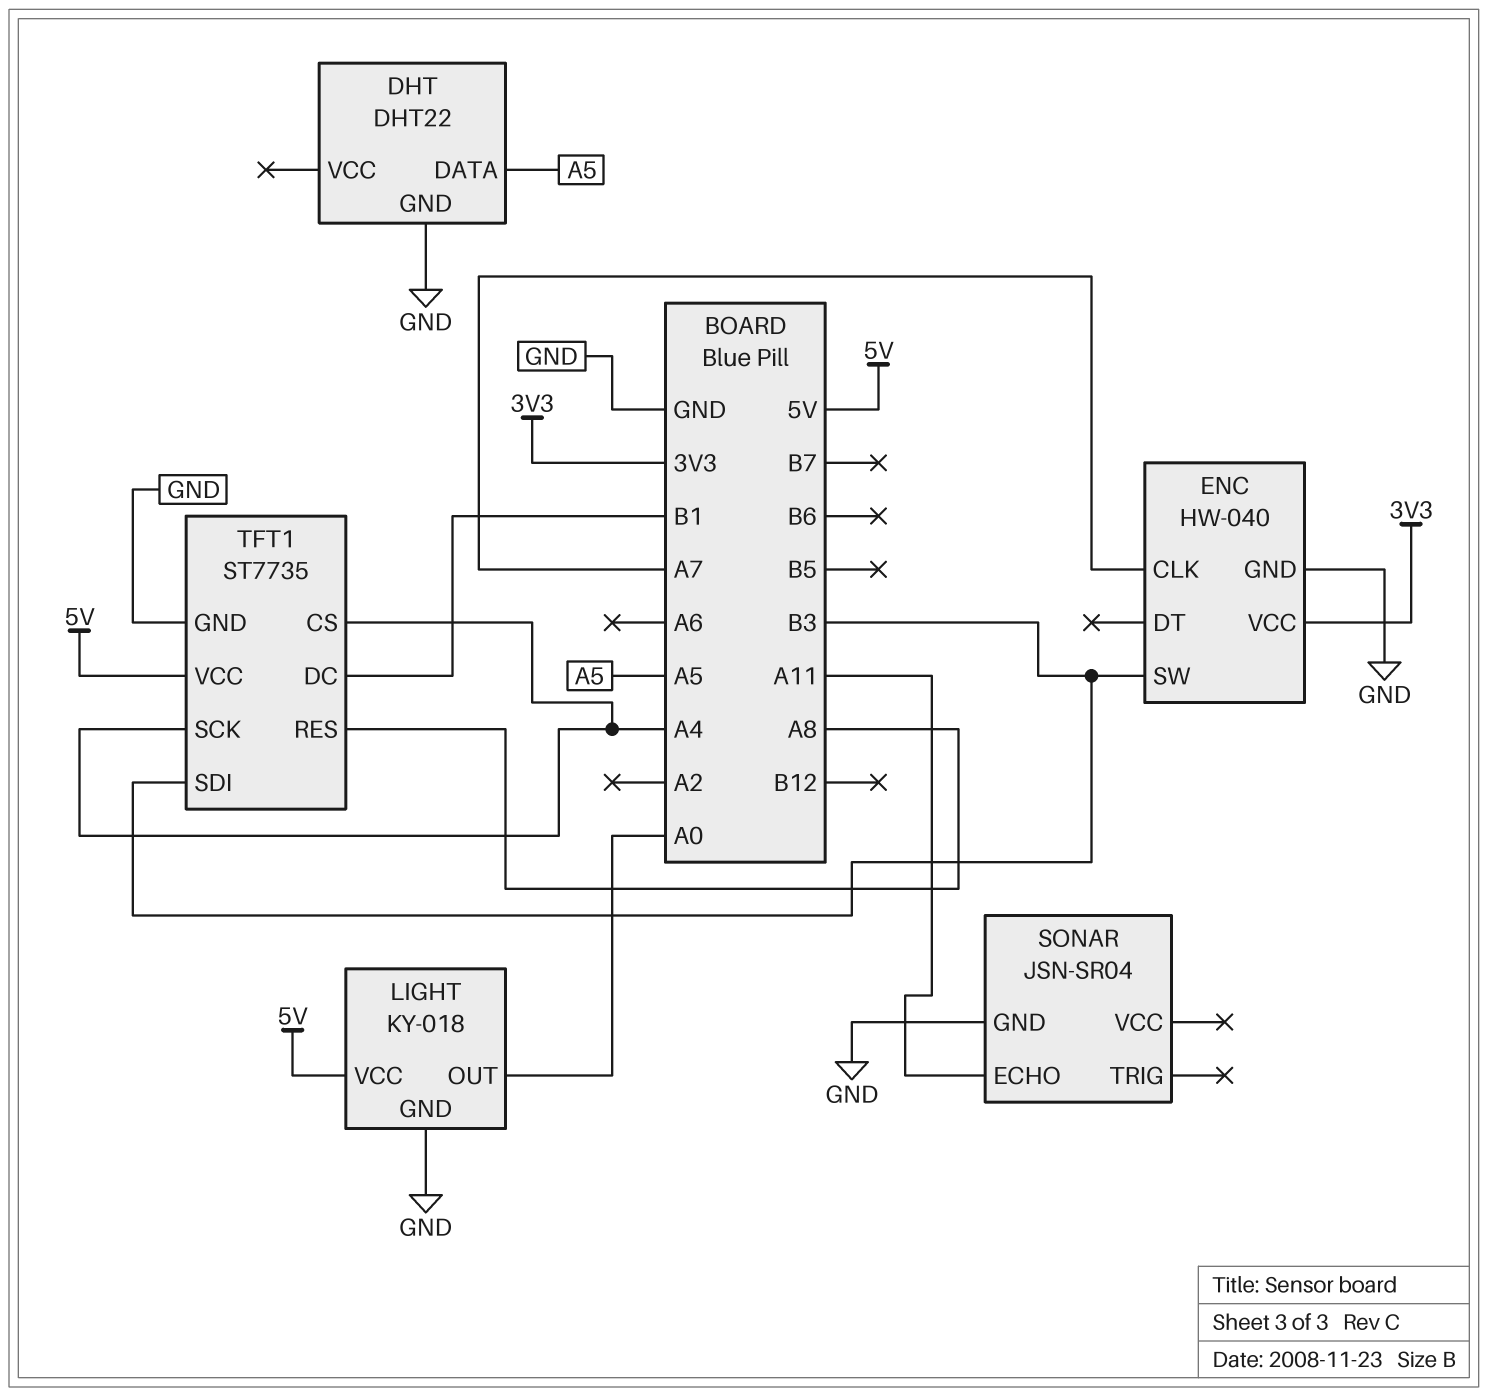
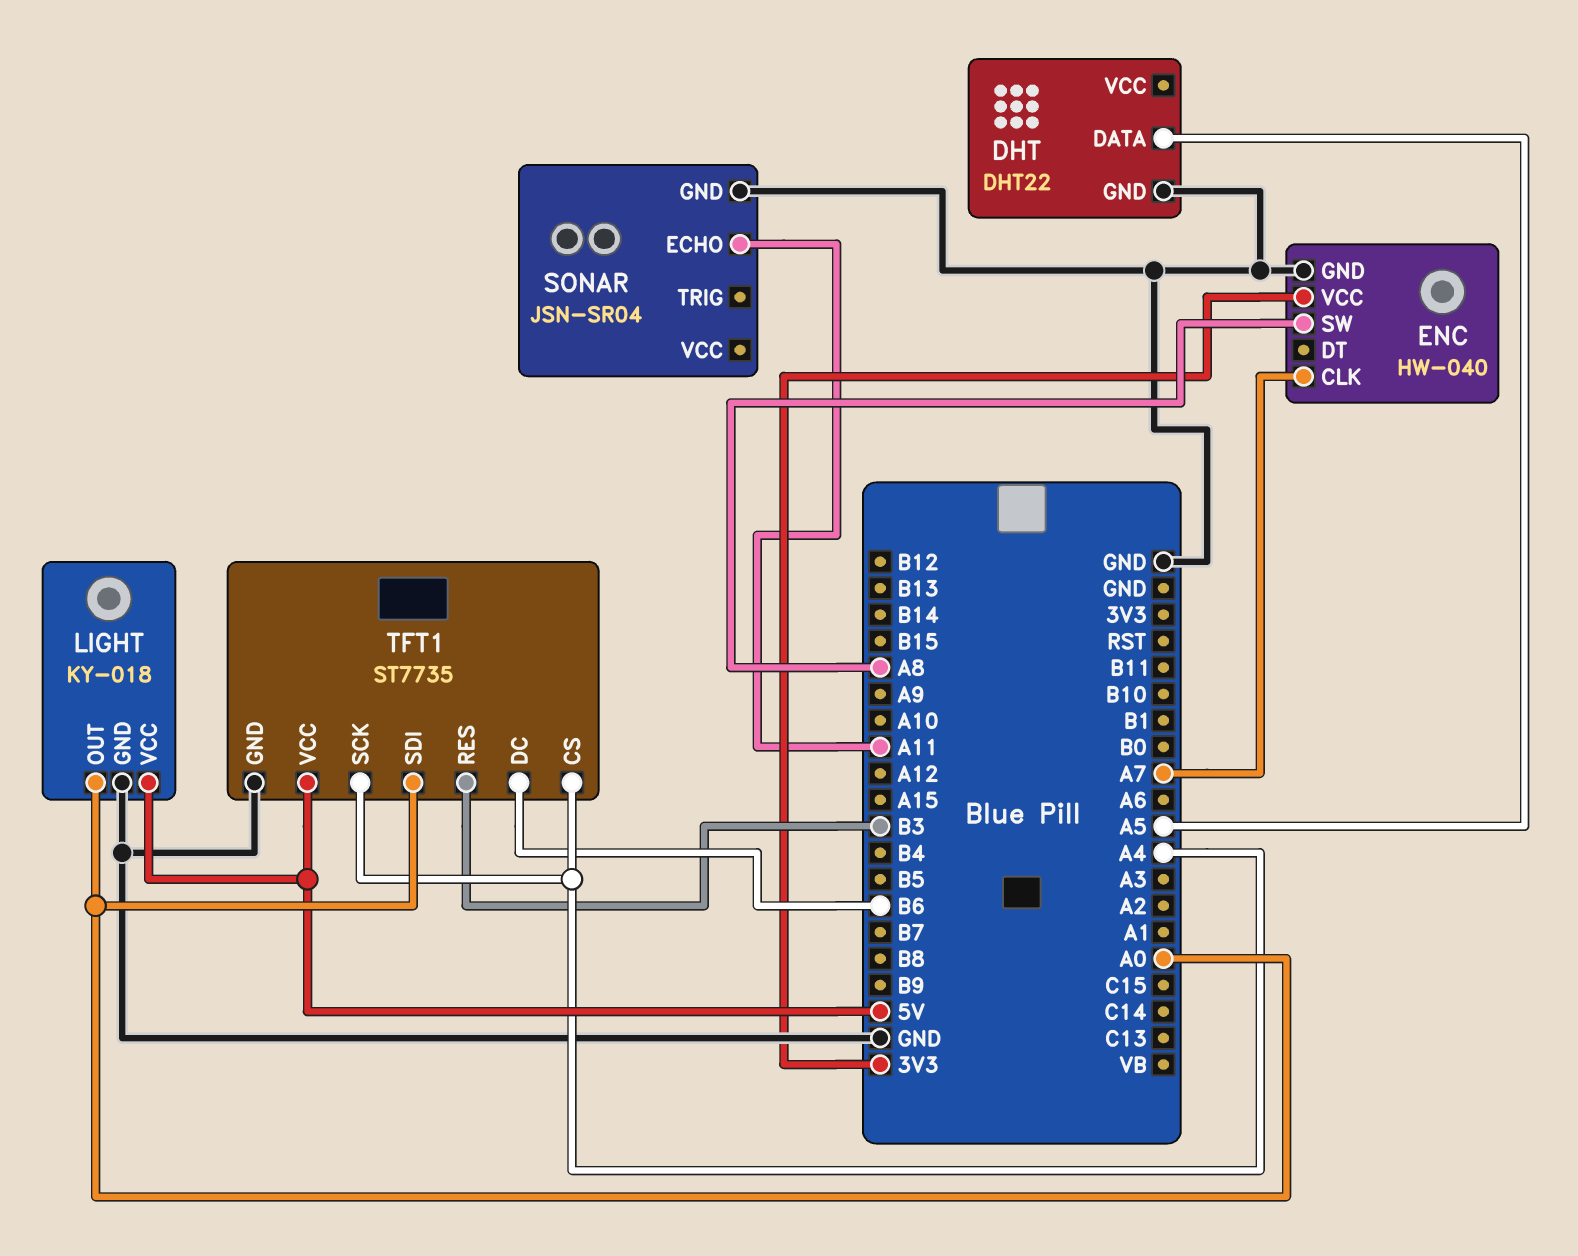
ENC pin SW: B3 -> A8
TFT1 pin DC: B1 -> B6
TFT1 pin RES: A8 -> B3
TFT1 pin SDI: B3 -> A0

